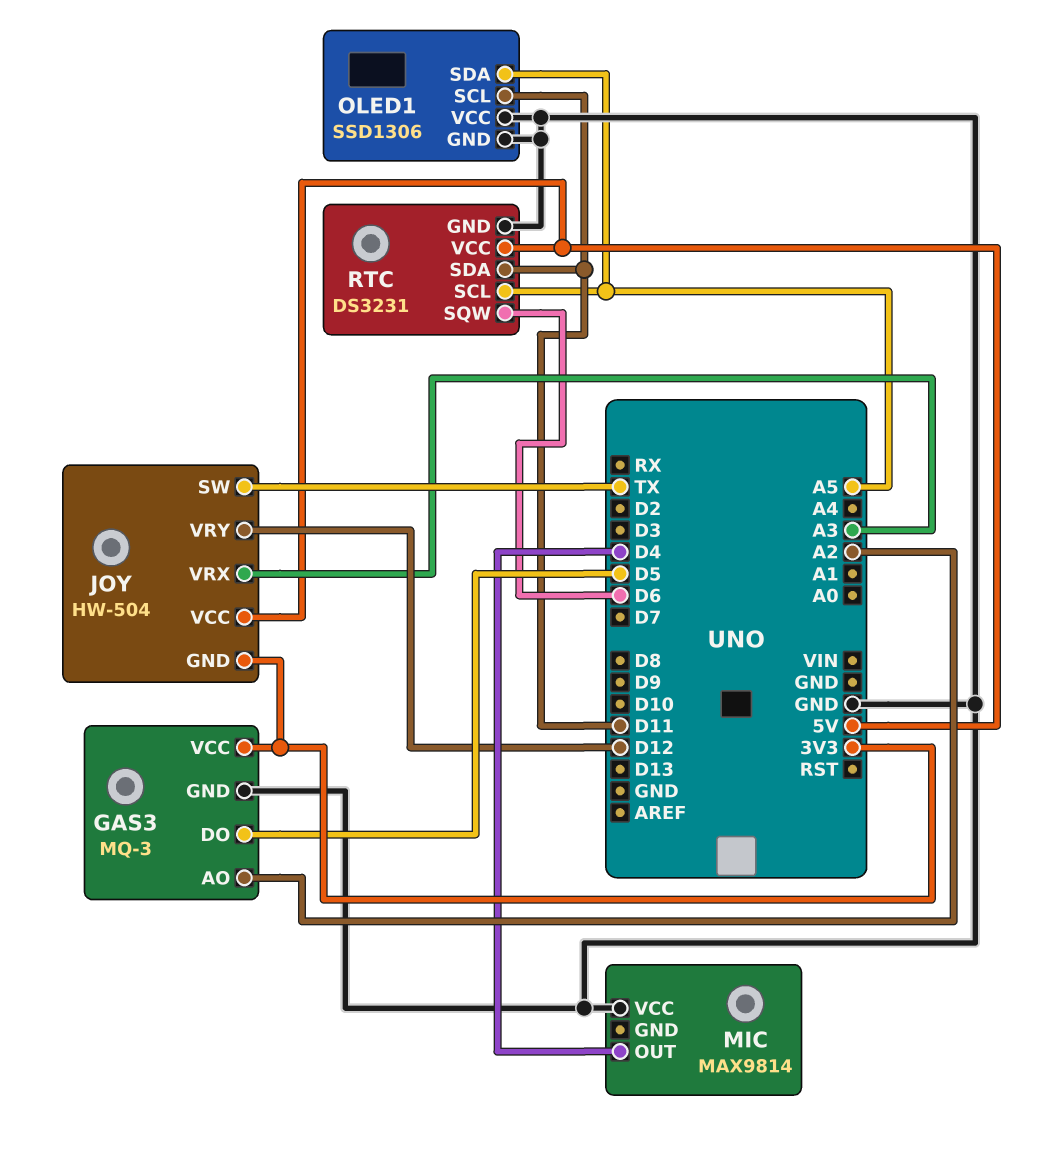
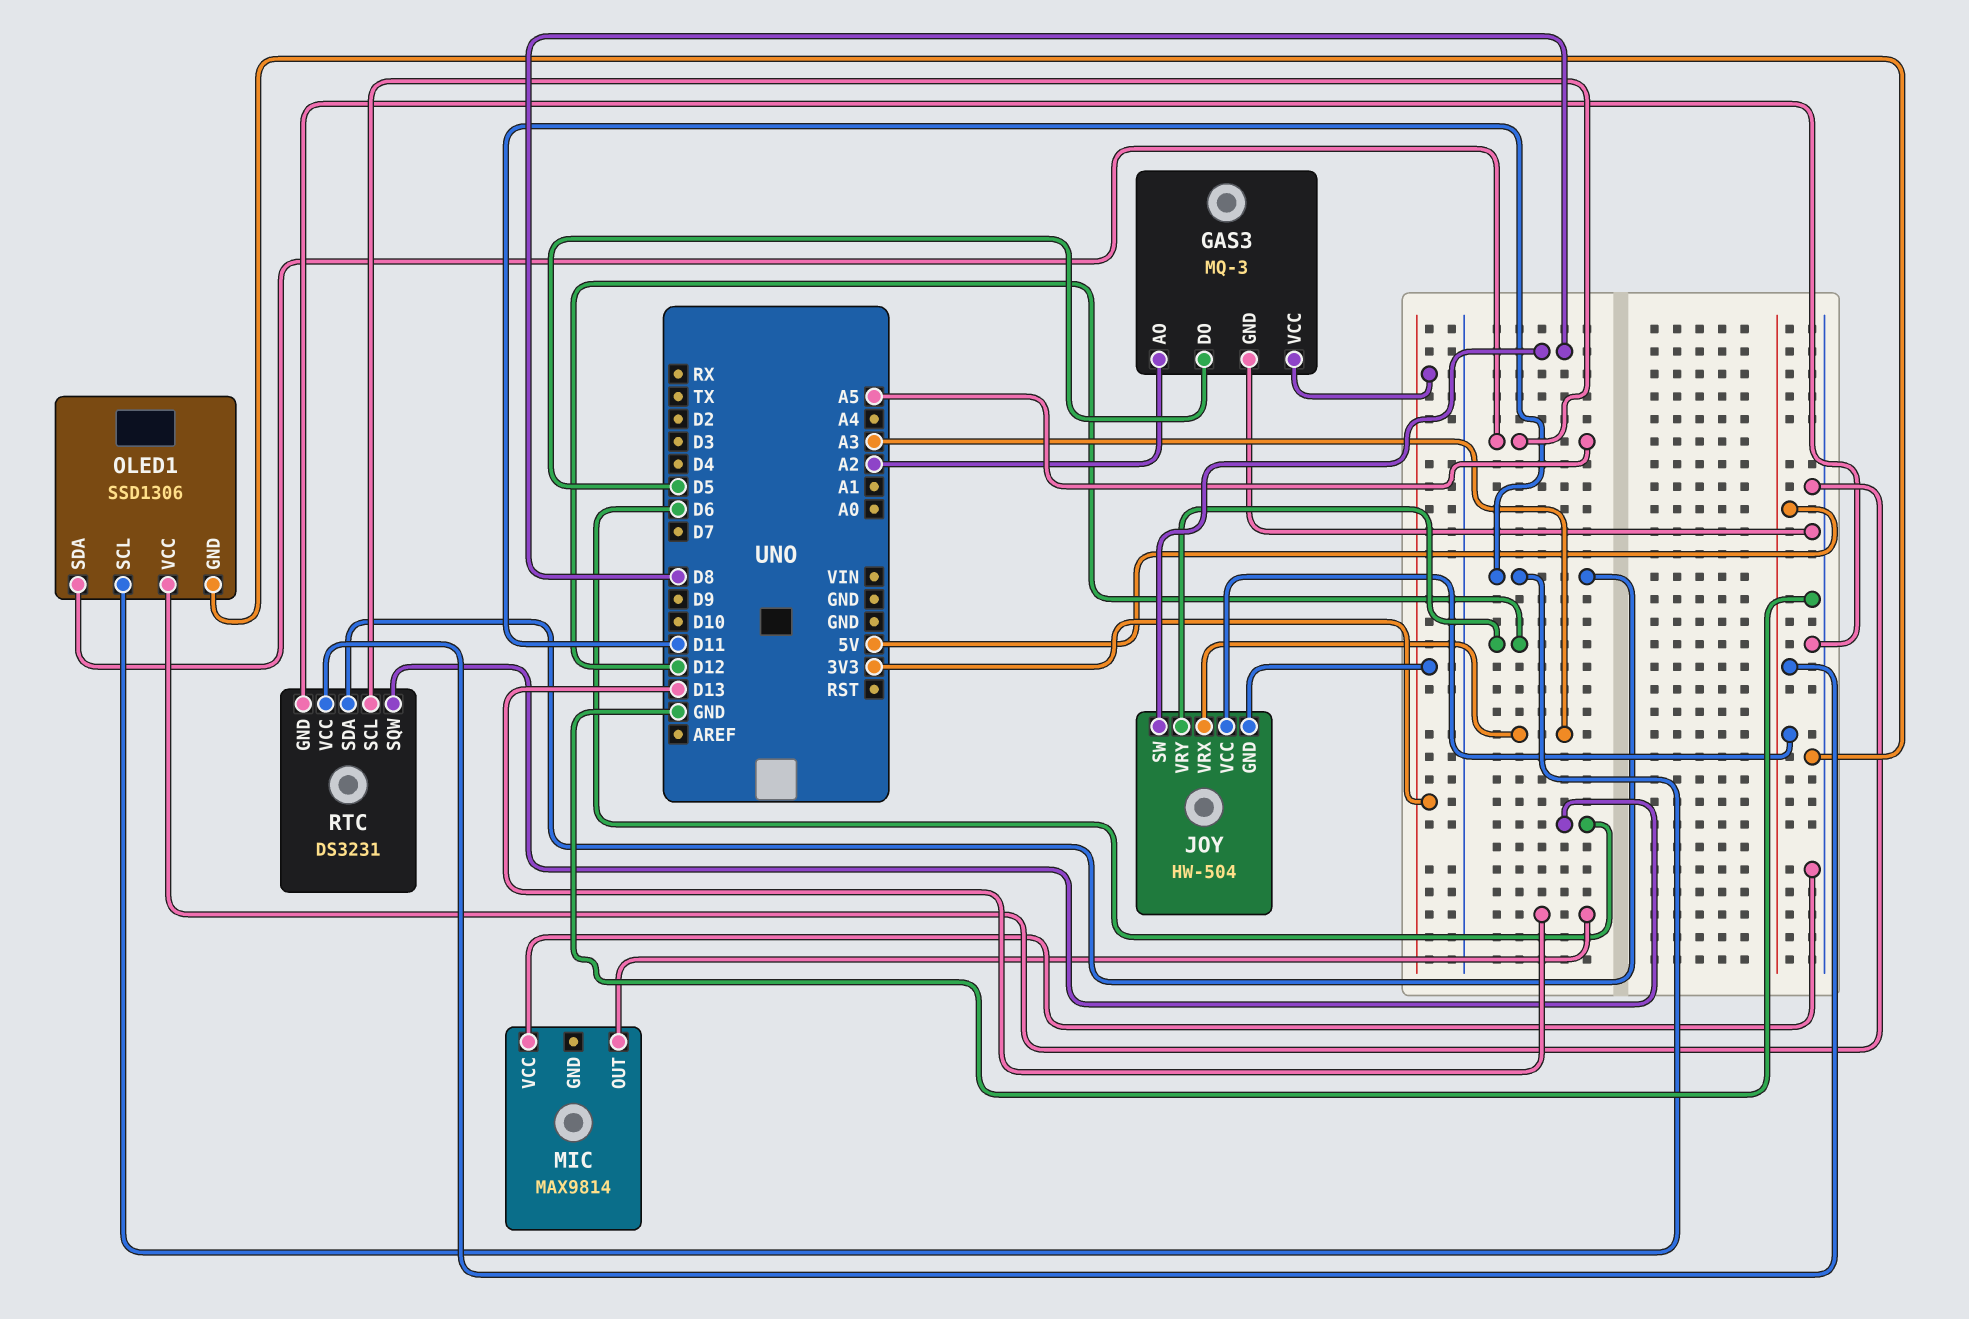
JOY pin SW: TX -> D8
MIC pin OUT: D4 -> D13

